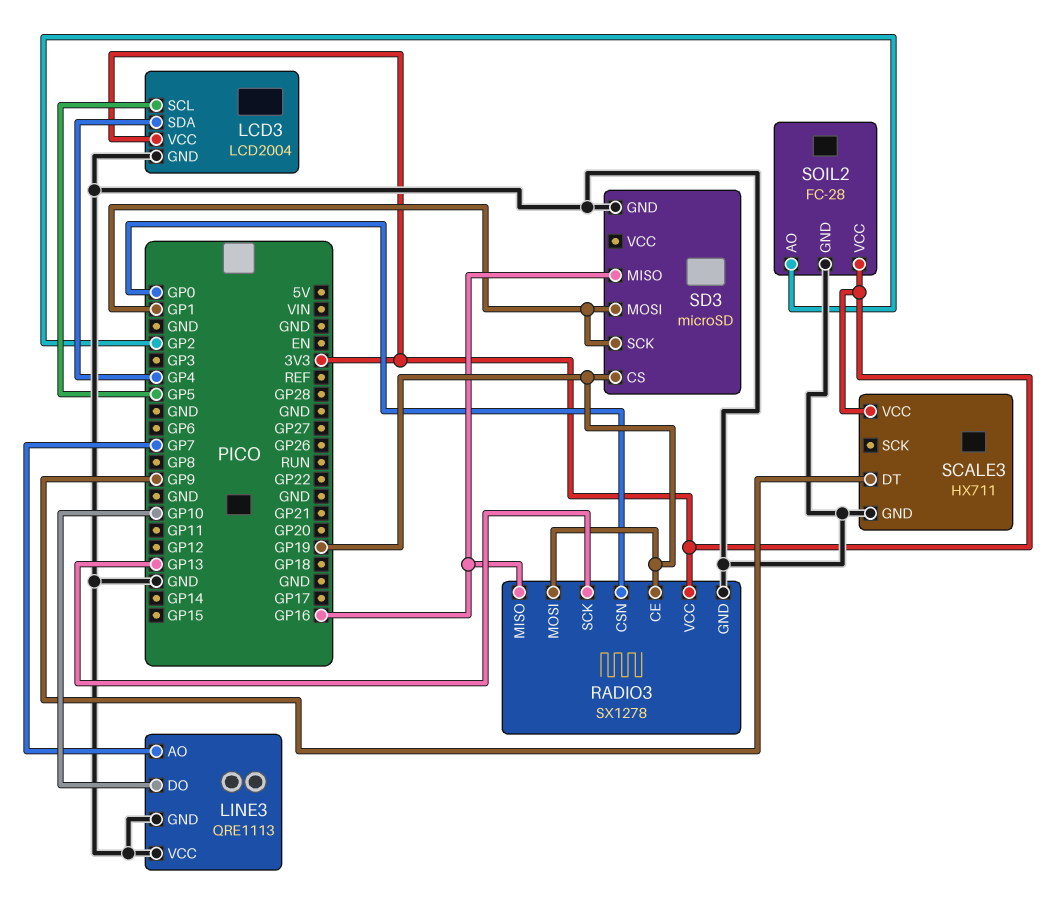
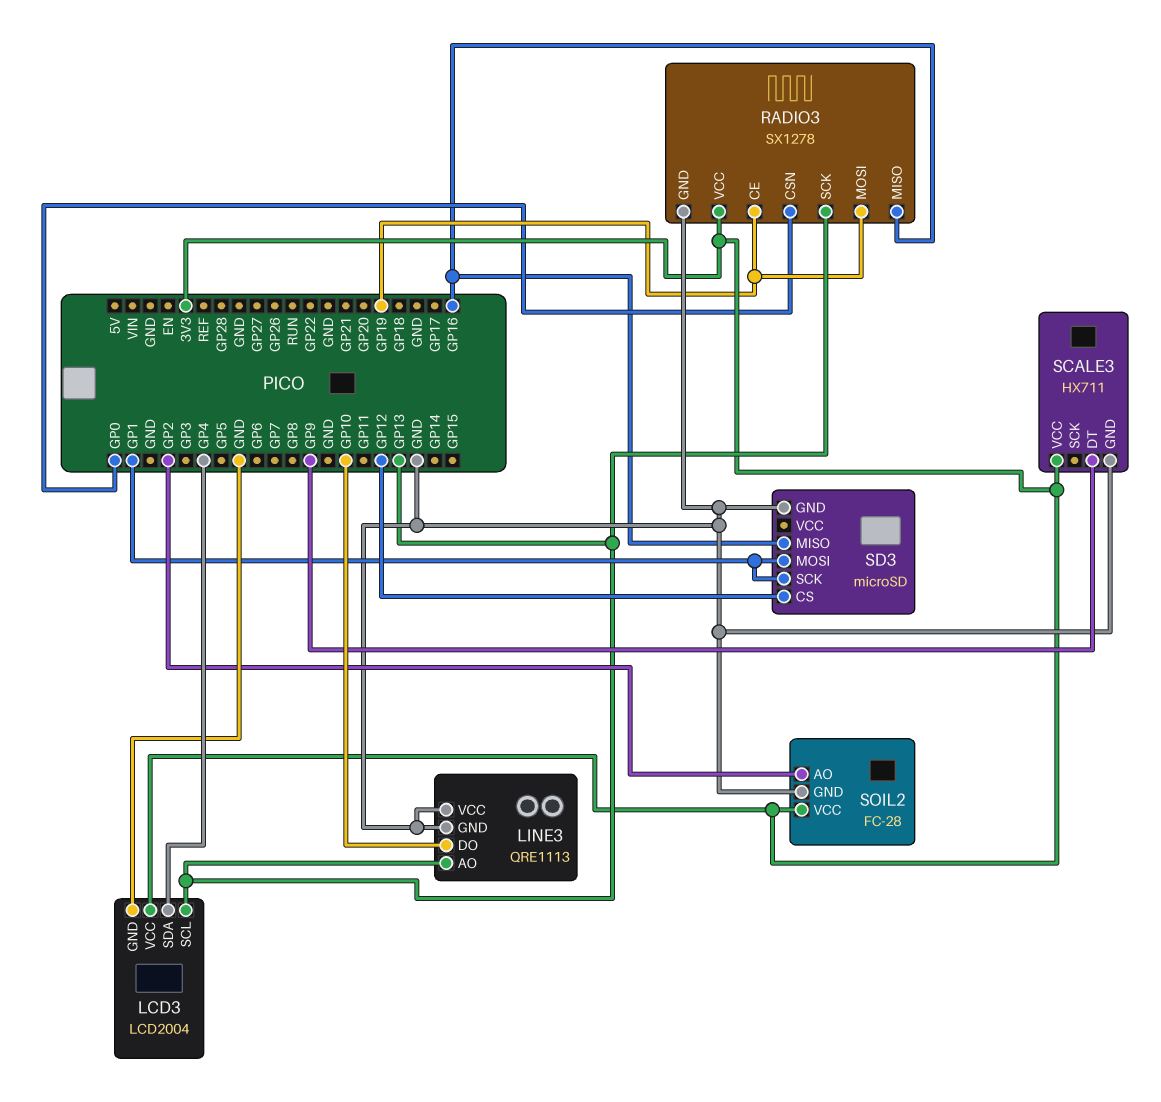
LCD3 pin SCL: GP5 -> GP13
LINE3 pin AO: GP7 -> GP13
SD3 pin CS: GP19 -> GP12

